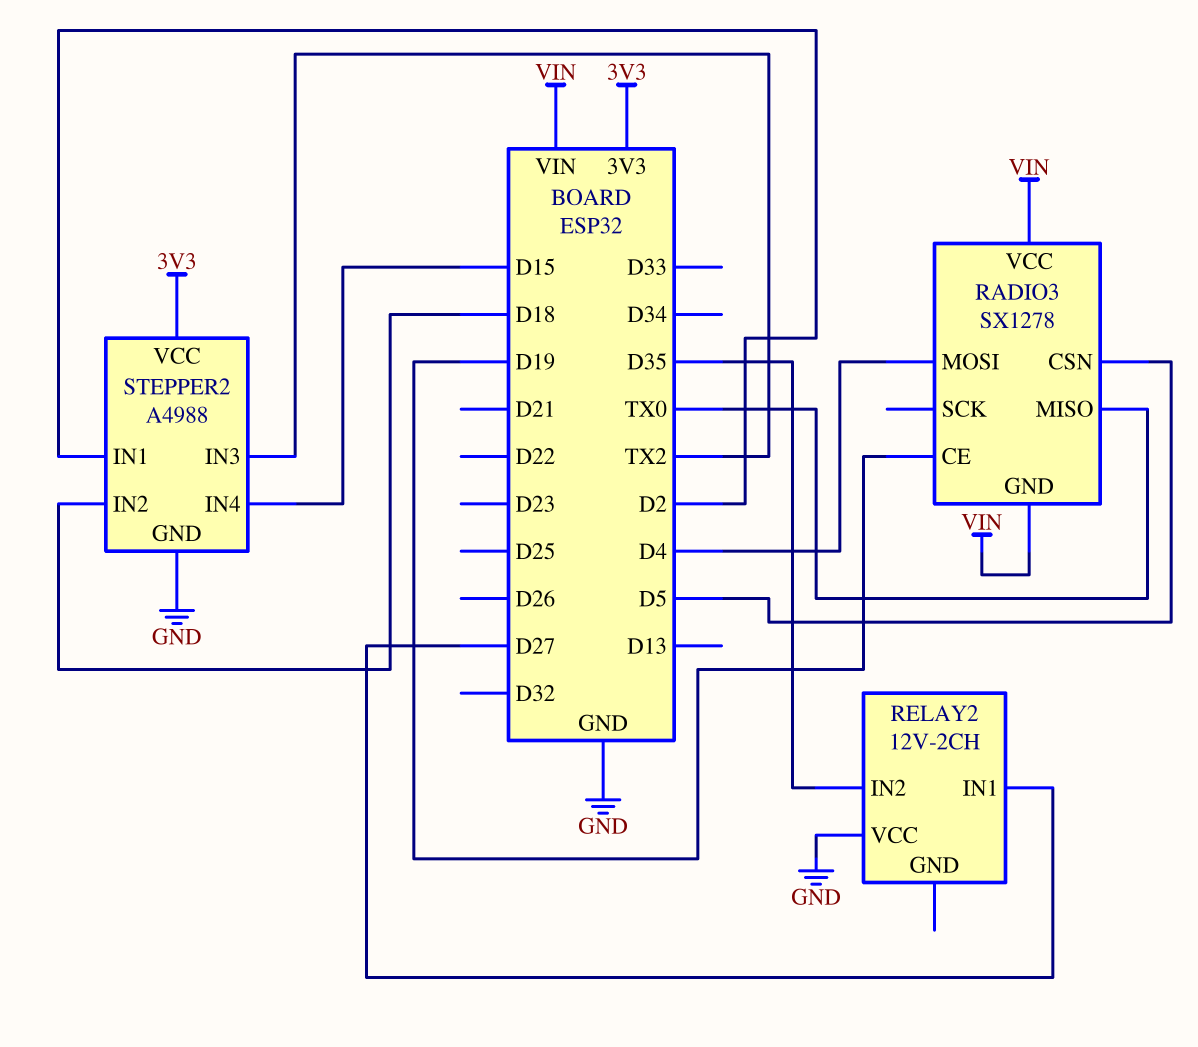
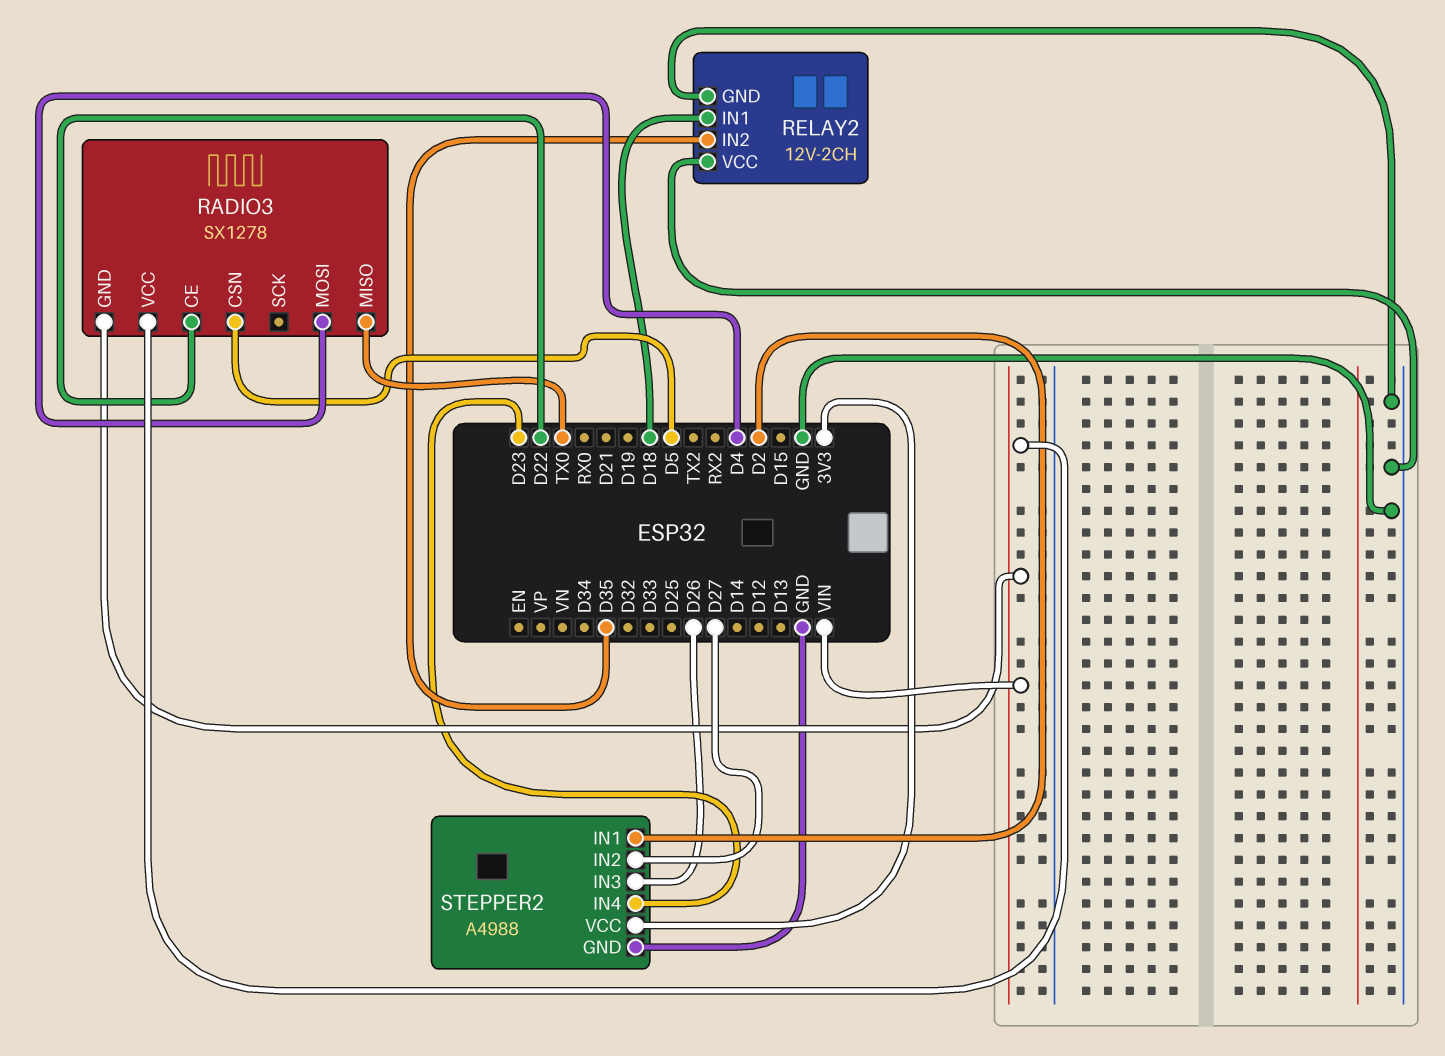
RADIO3 pin CE: D19 -> D22
RELAY2 pin GND: none -> GND
RELAY2 pin IN1: D27 -> D18
STEPPER2 pin IN2: D18 -> D27
STEPPER2 pin IN3: TX2 -> D26
STEPPER2 pin IN4: D15 -> D23

